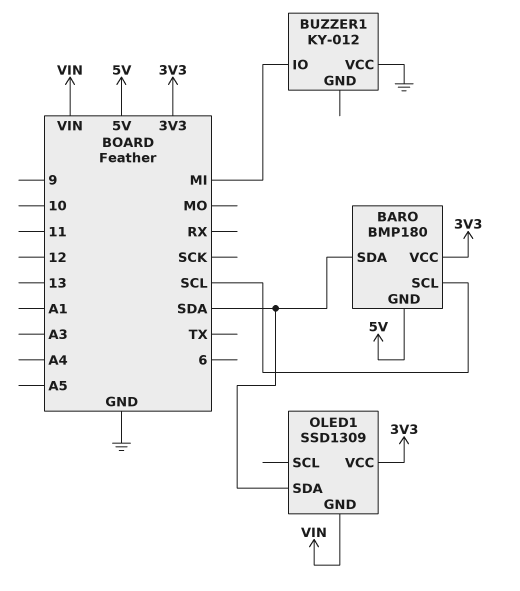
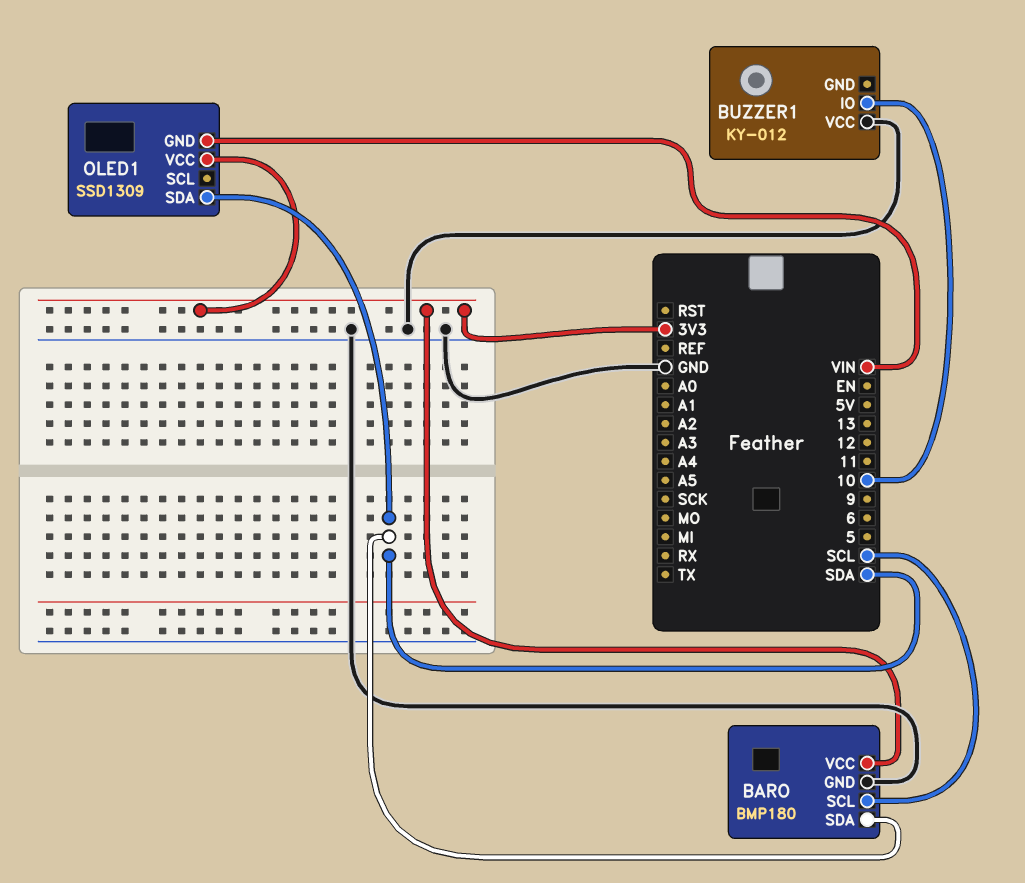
BARO pin GND: 5V -> GND
BUZZER1 pin IO: MI -> 10

